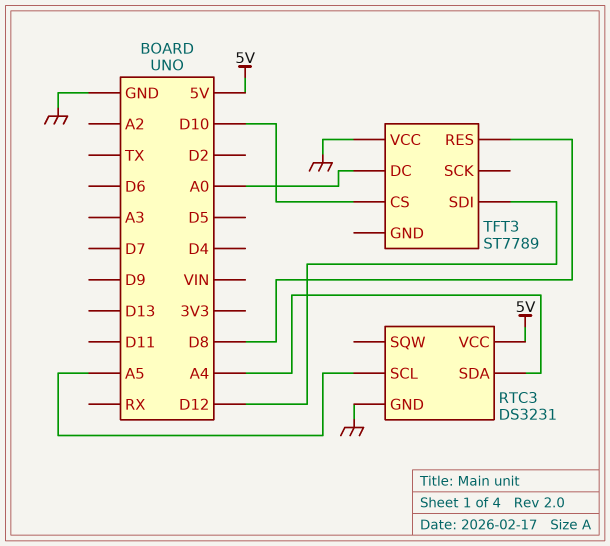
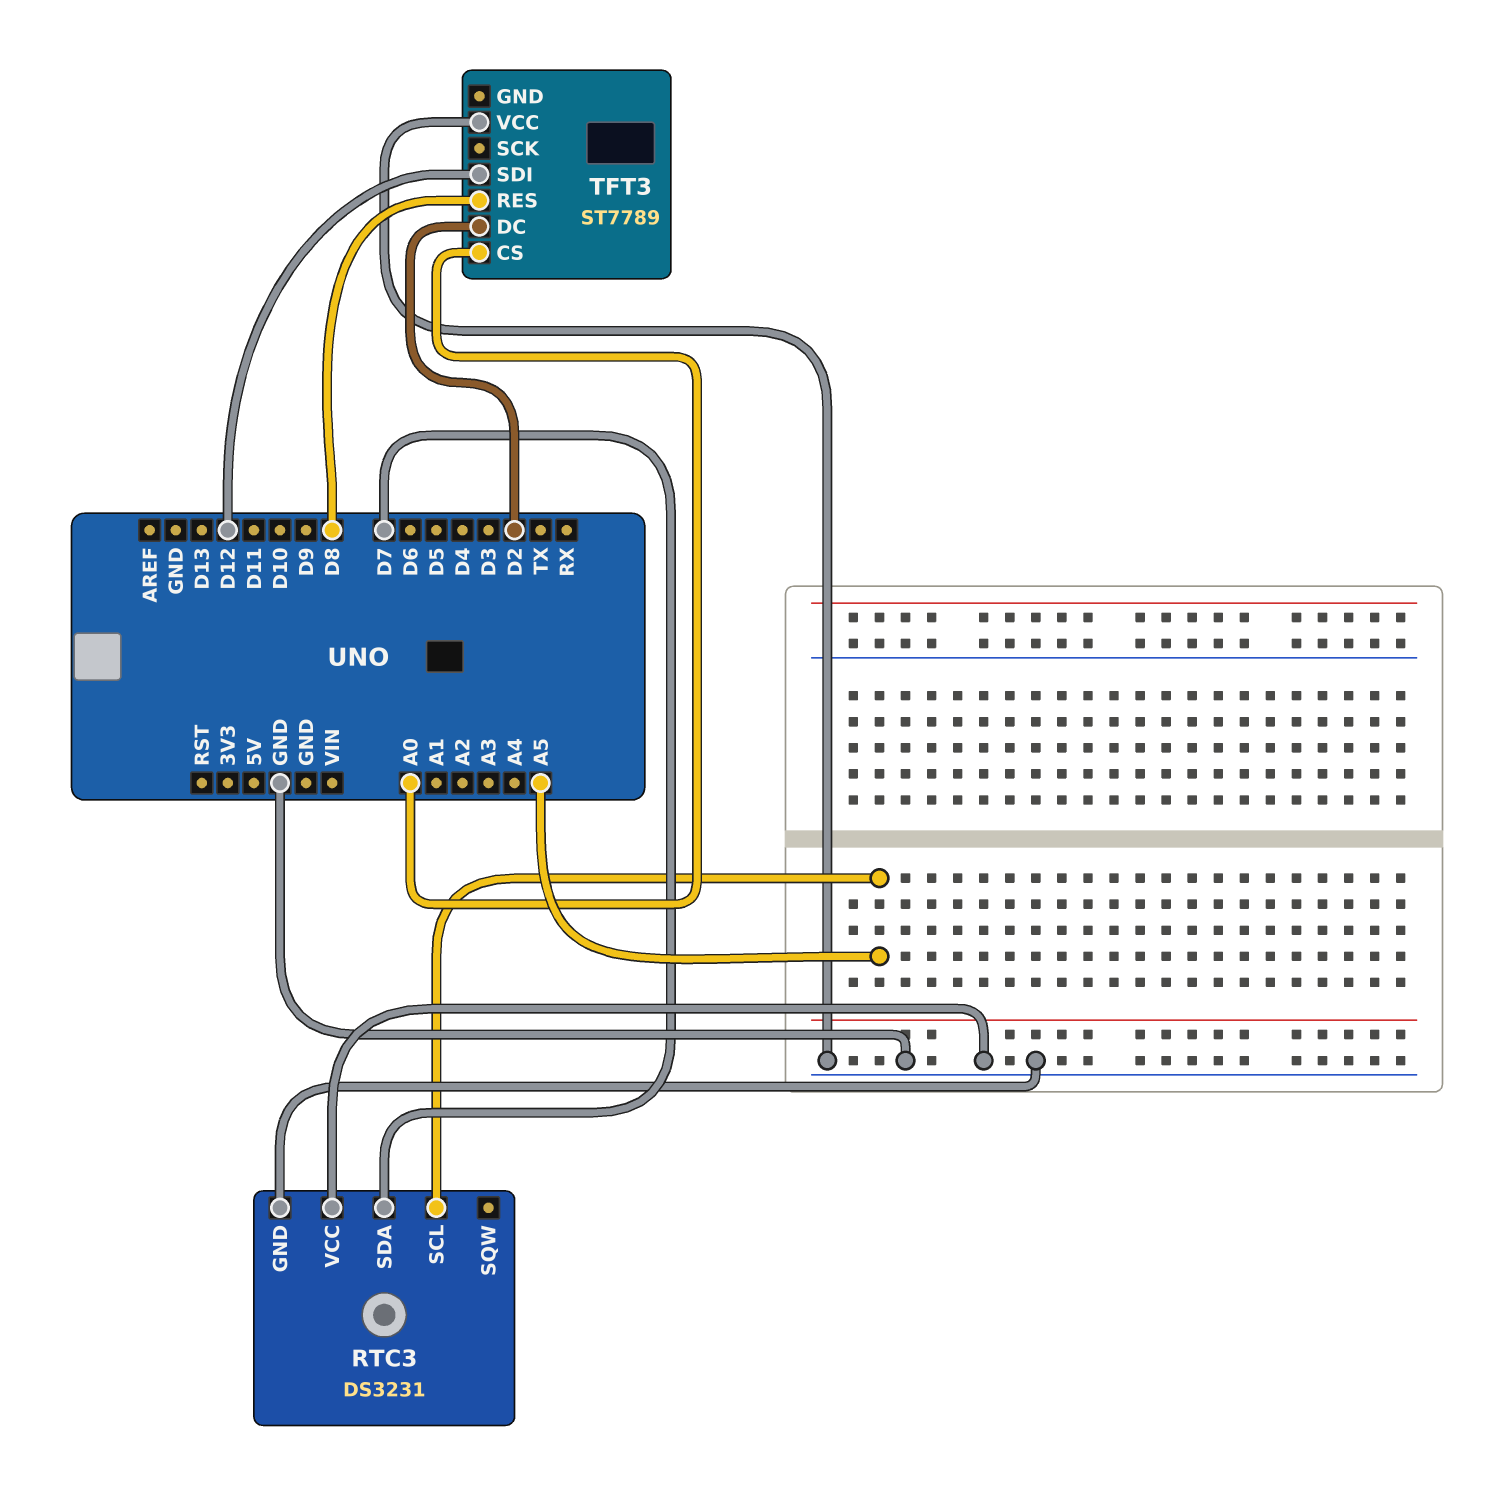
RTC3 pin SDA: A4 -> D7
RTC3 pin VCC: 5V -> GND
TFT3 pin CS: D10 -> A0
TFT3 pin DC: A0 -> D2

